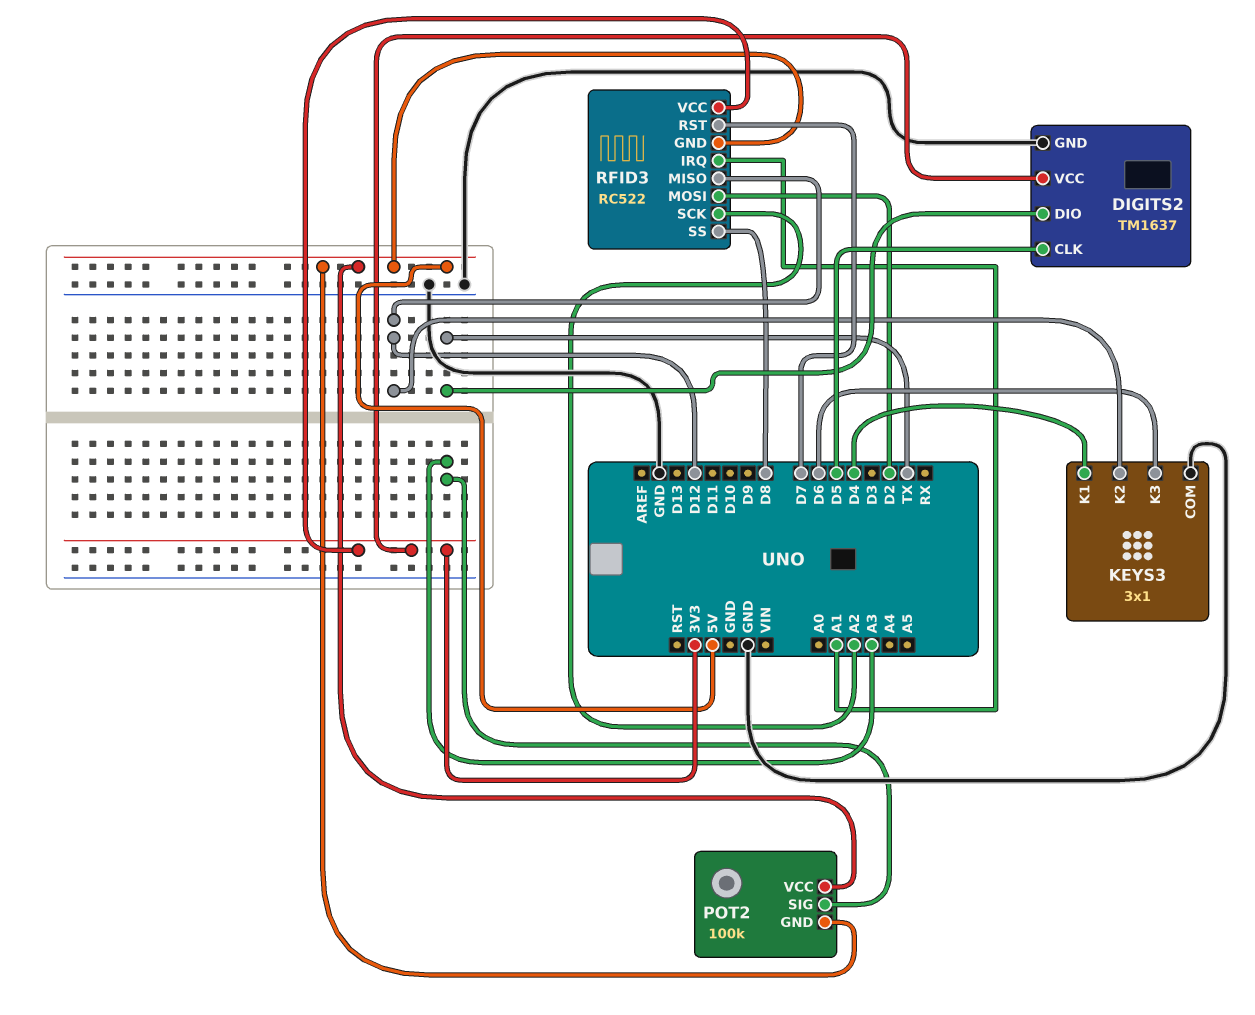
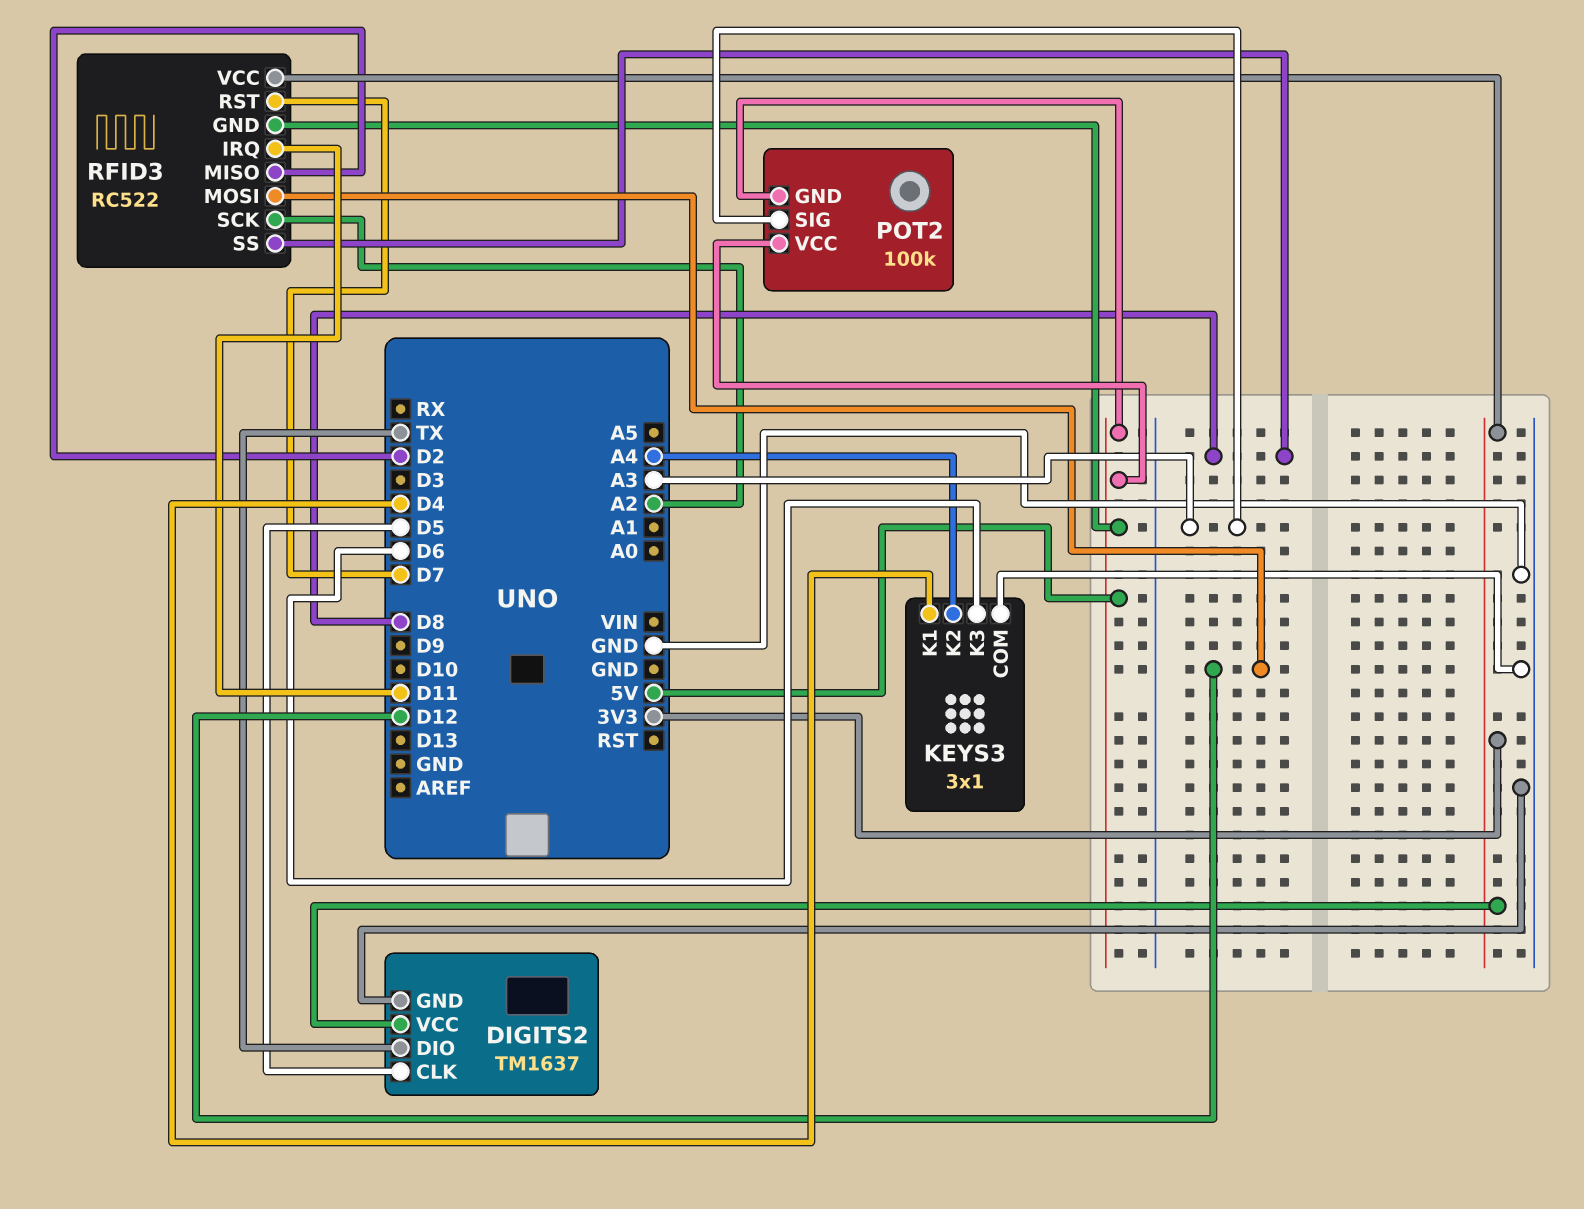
KEYS3 pin K2: D12 -> A4
RFID3 pin IRQ: A1 -> D11
RFID3 pin MISO: D12 -> D2
RFID3 pin MOSI: D2 -> D12

